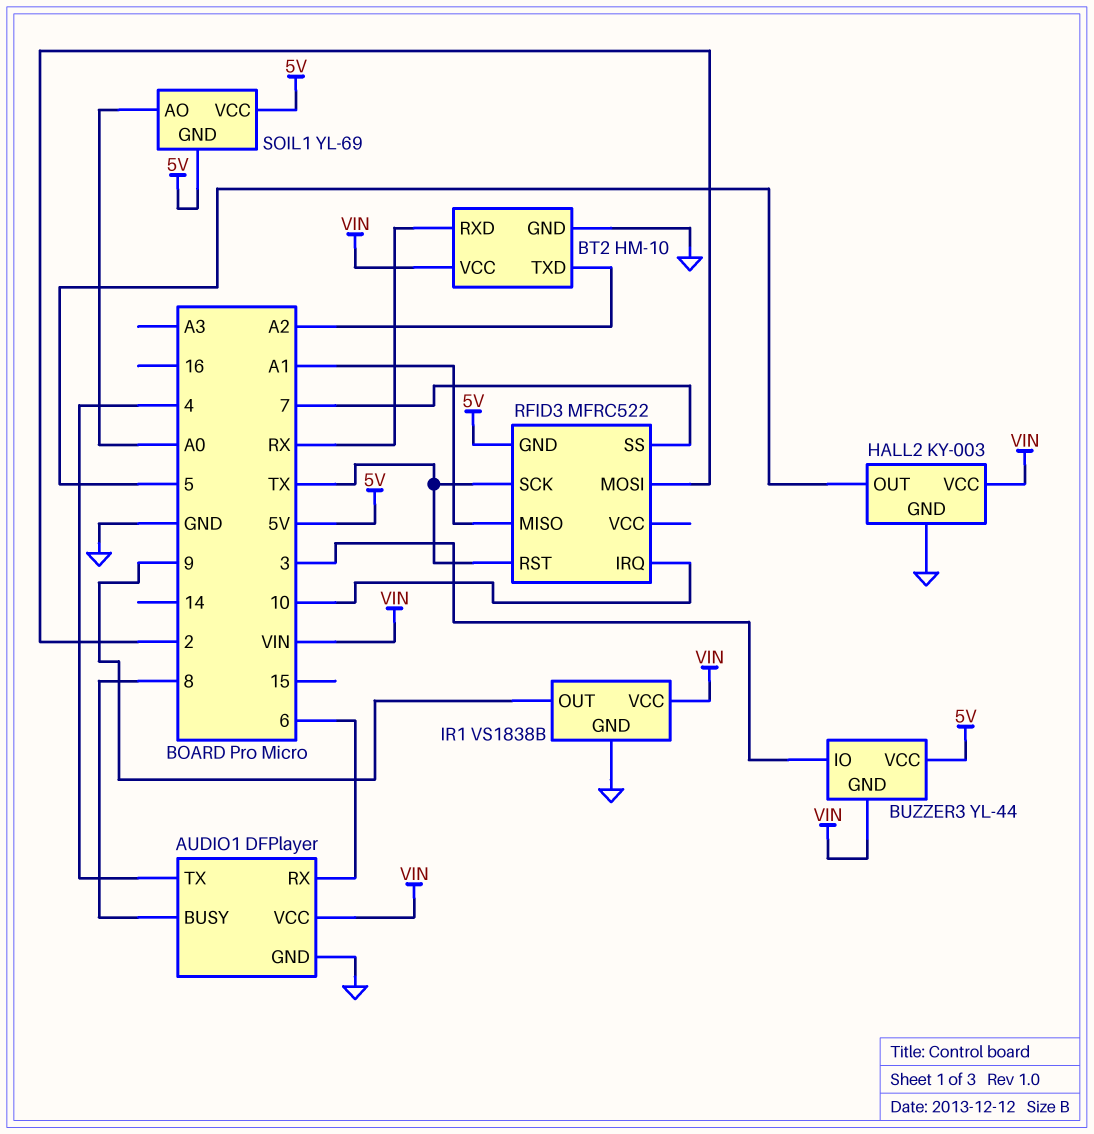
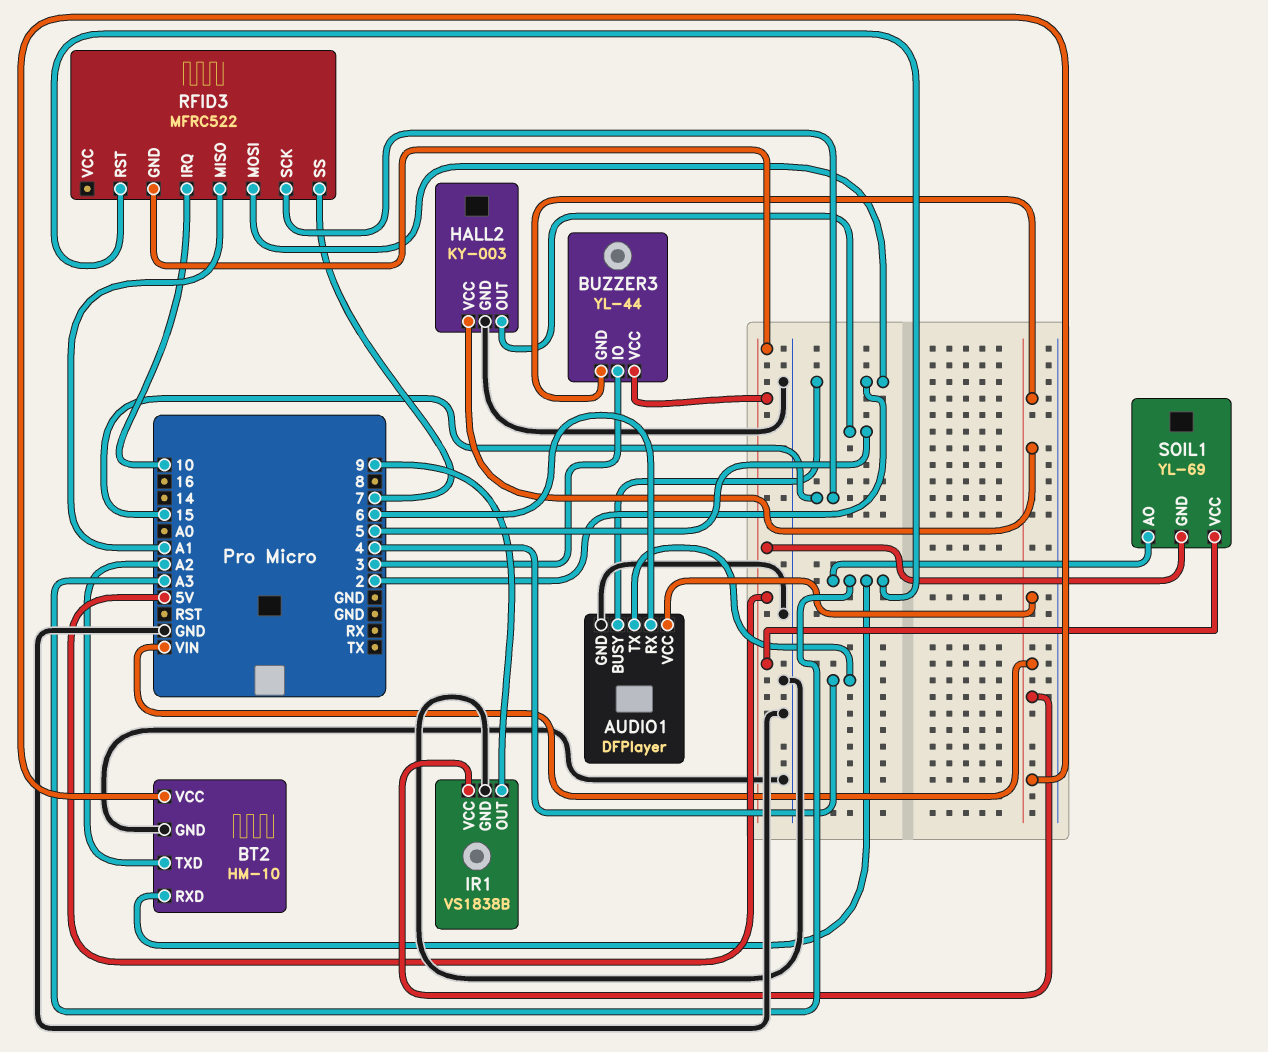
AUDIO1 pin BUSY: 8 -> 2
BT2 pin RXD: RX -> A3
RFID3 pin RST: TX -> A3
RFID3 pin SCK: TX -> 15
SOIL1 pin AO: A0 -> A3

